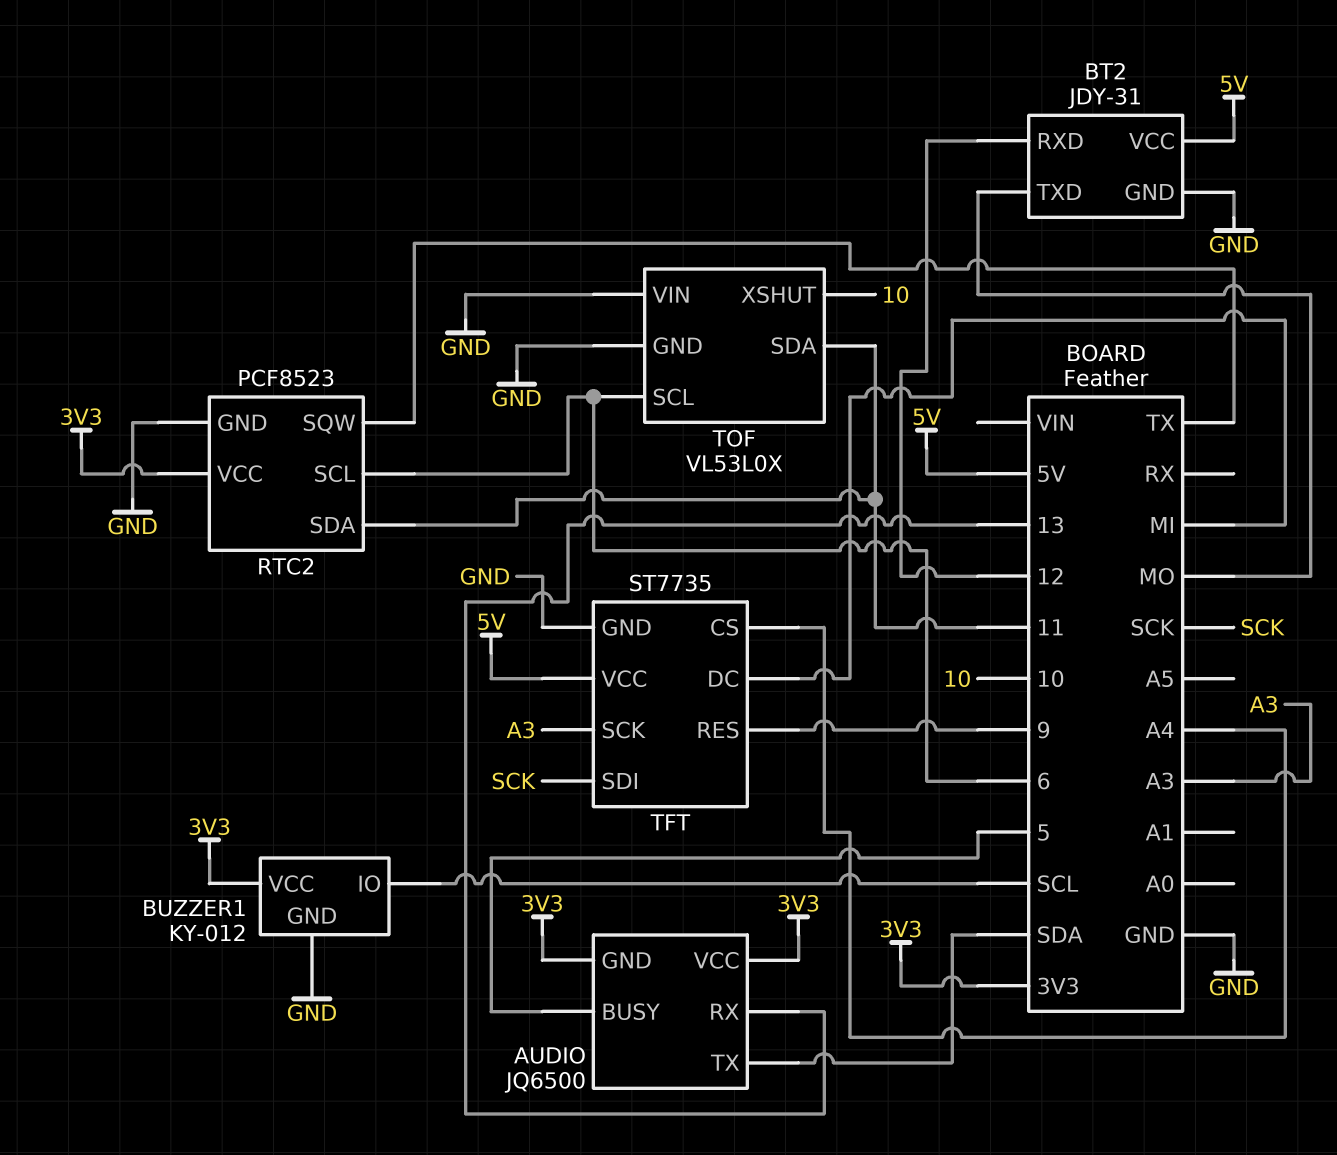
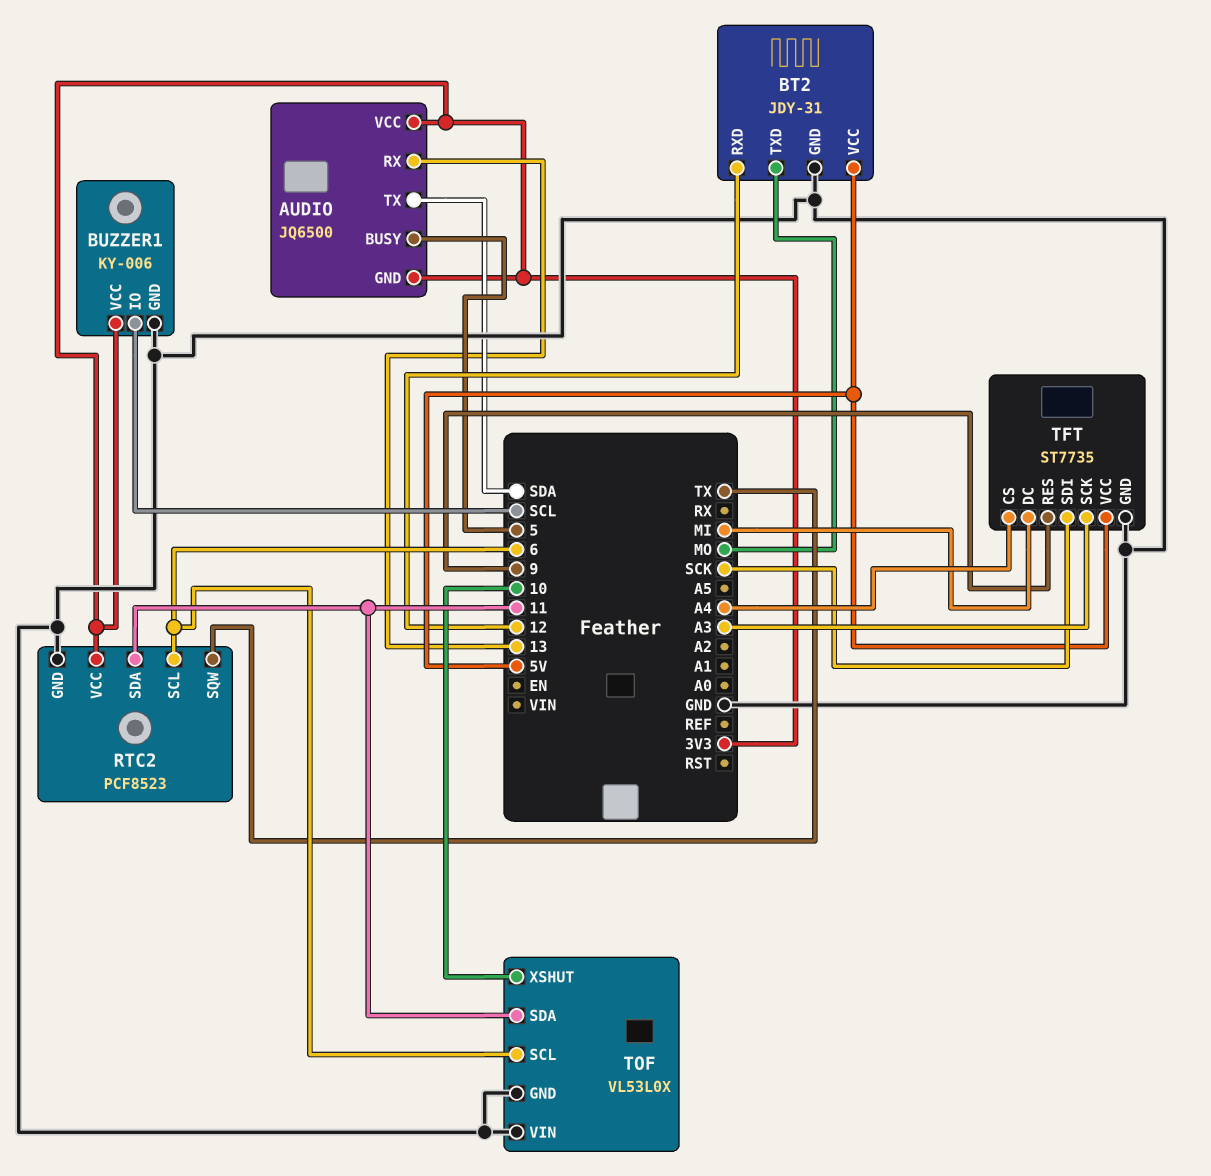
BUZZER1: KY-012 -> KY-006

